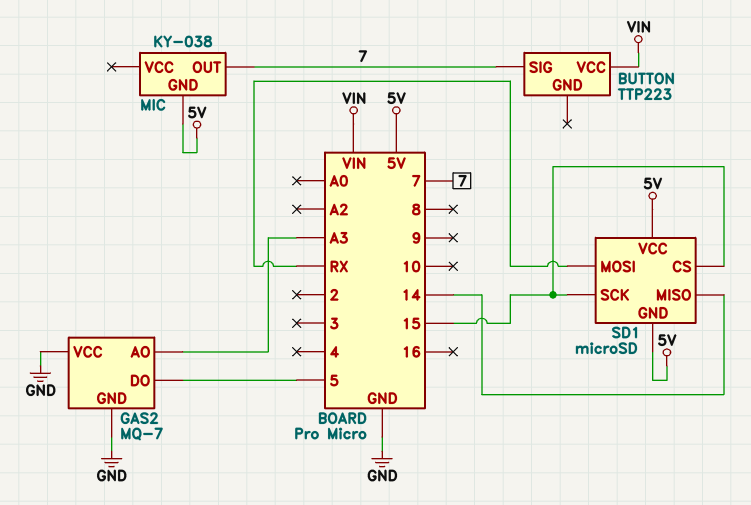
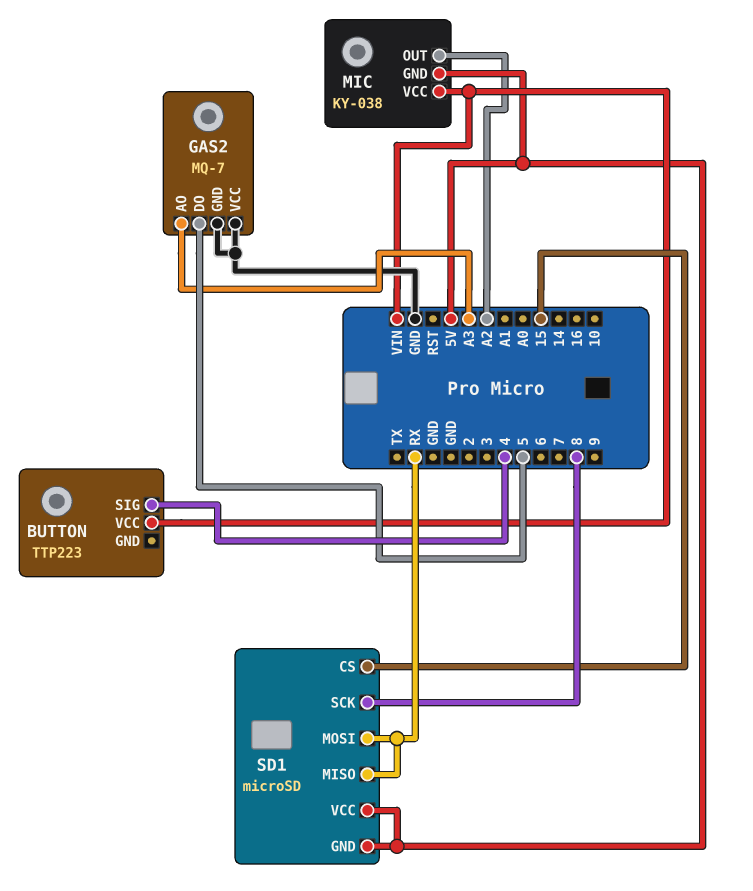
BUTTON pin SIG: 7 -> 4
MIC pin OUT: 7 -> A2
MIC pin VCC: none -> VIN
SD1 pin MISO: 14 -> RX
SD1 pin SCK: 15 -> 8

